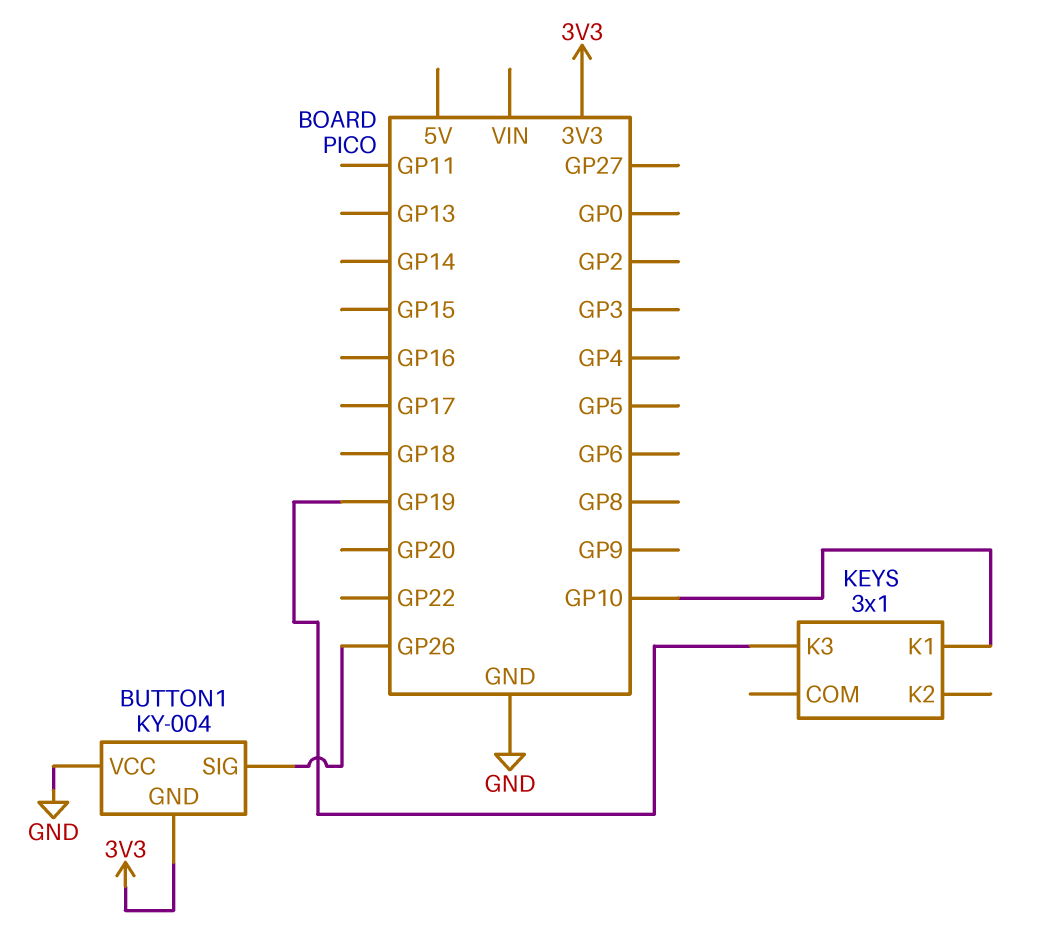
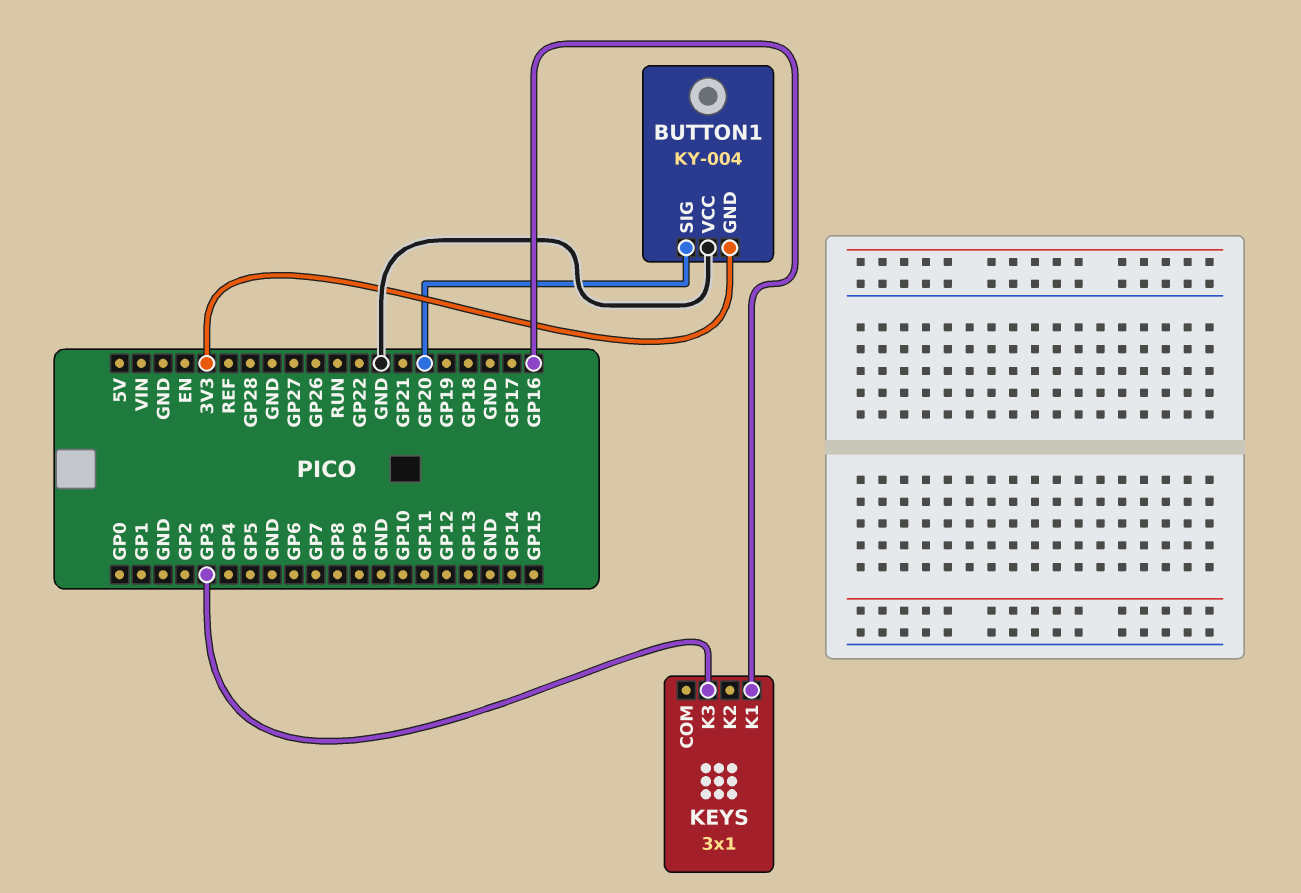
BUTTON1 pin SIG: GP26 -> GP20
KEYS pin K1: GP10 -> GP16
KEYS pin K3: GP19 -> GP3

